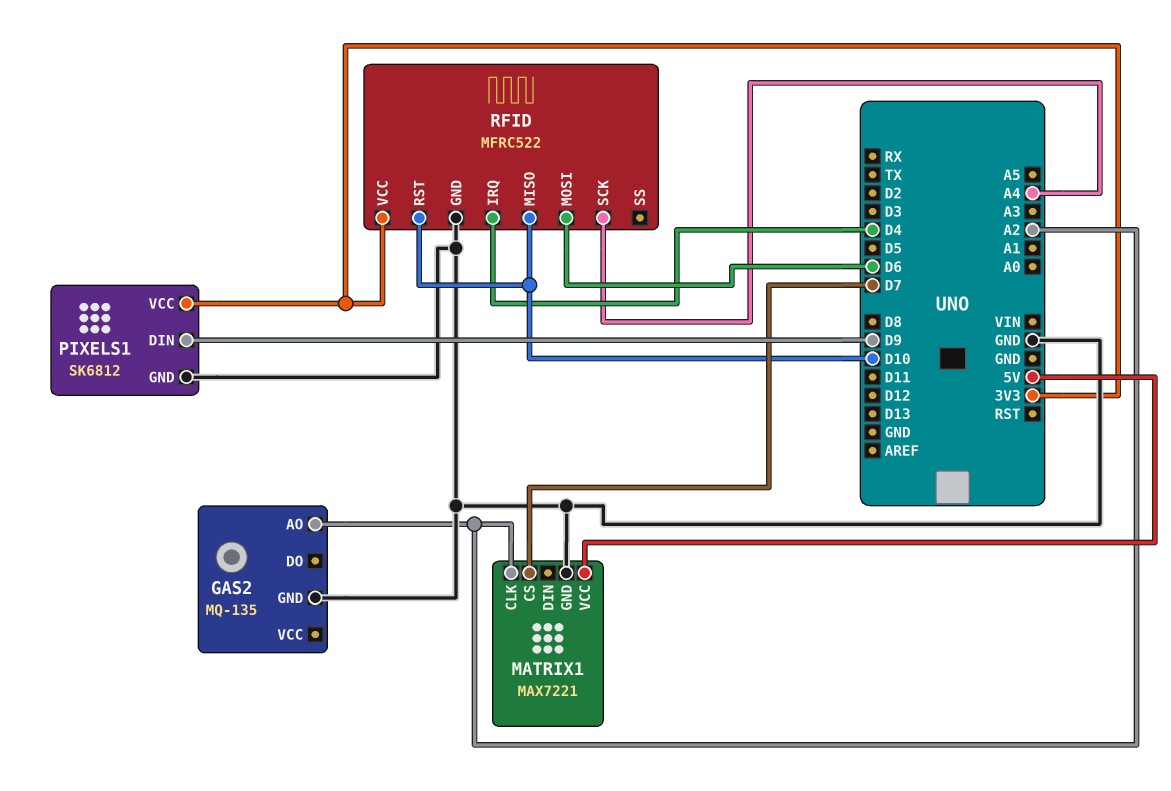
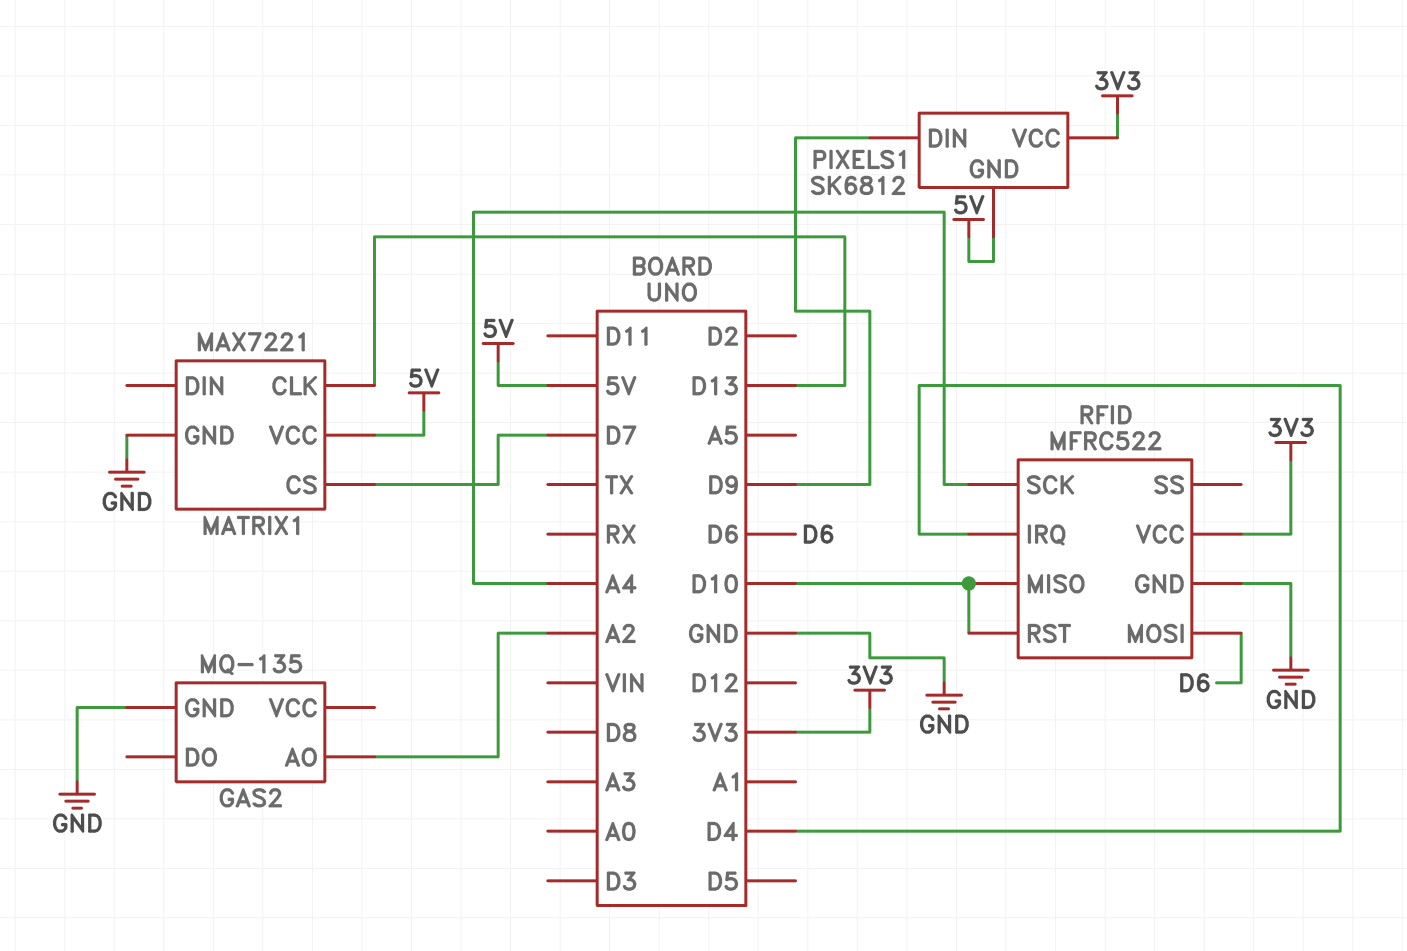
MATRIX1 pin CLK: A2 -> D13
PIXELS1 pin GND: GND -> 5V

